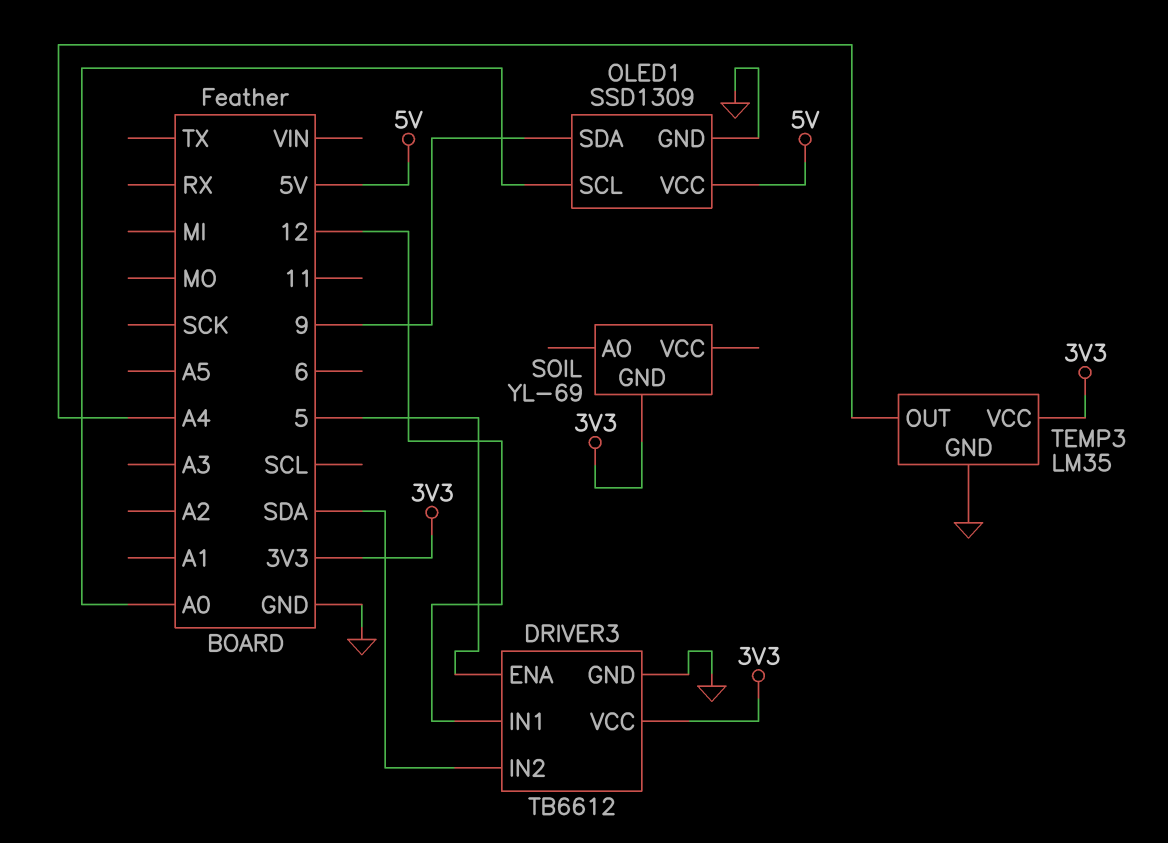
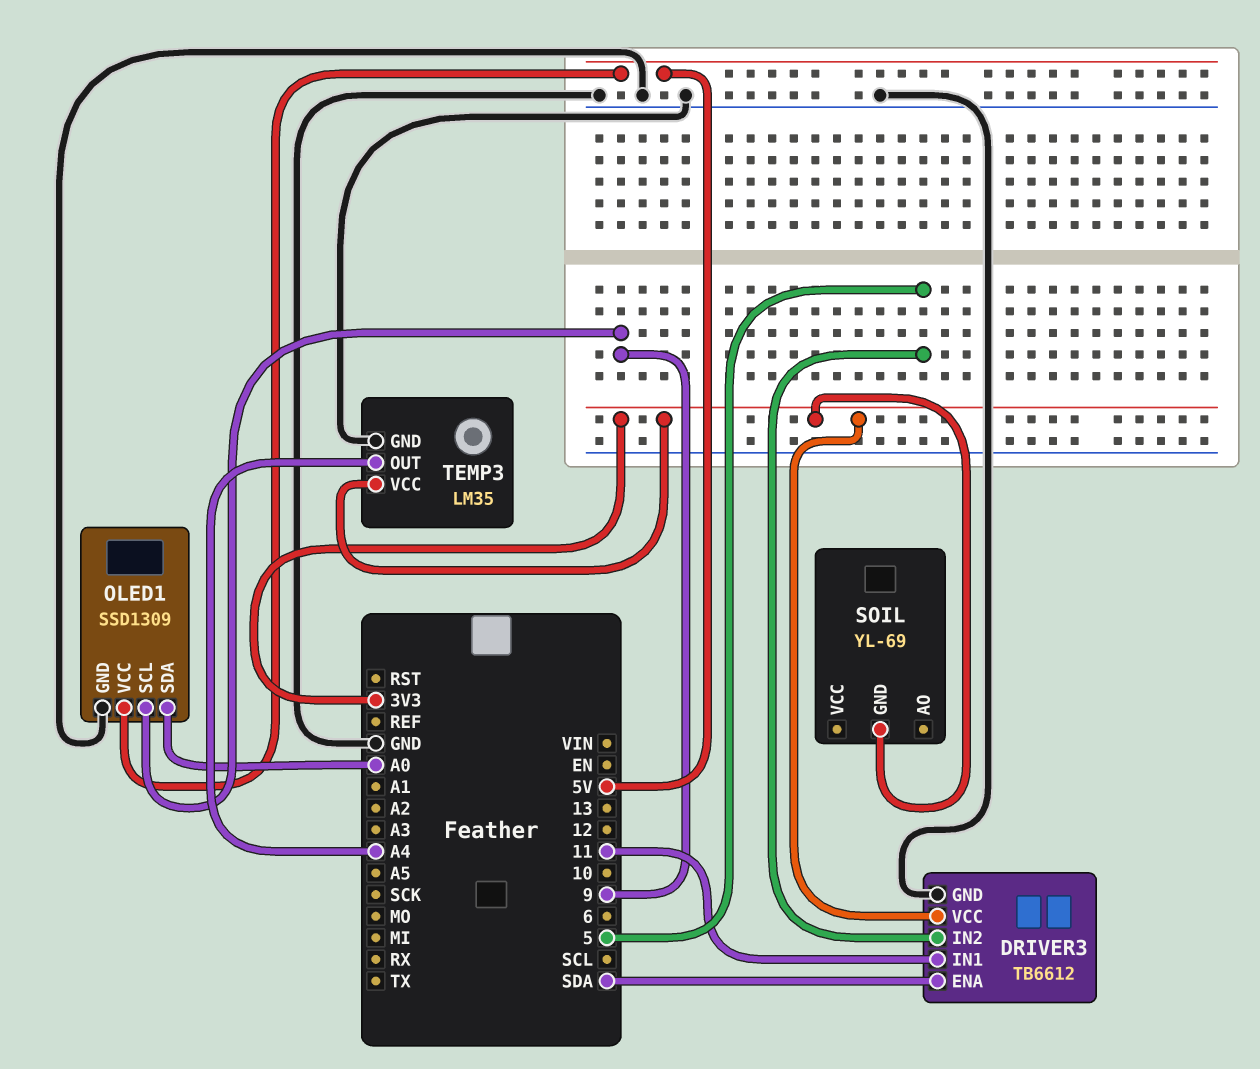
DRIVER3 pin ENA: 5 -> SDA
DRIVER3 pin IN1: 12 -> 11
DRIVER3 pin IN2: SDA -> 5
OLED1 pin SCL: A0 -> 9
OLED1 pin SDA: 9 -> A0

